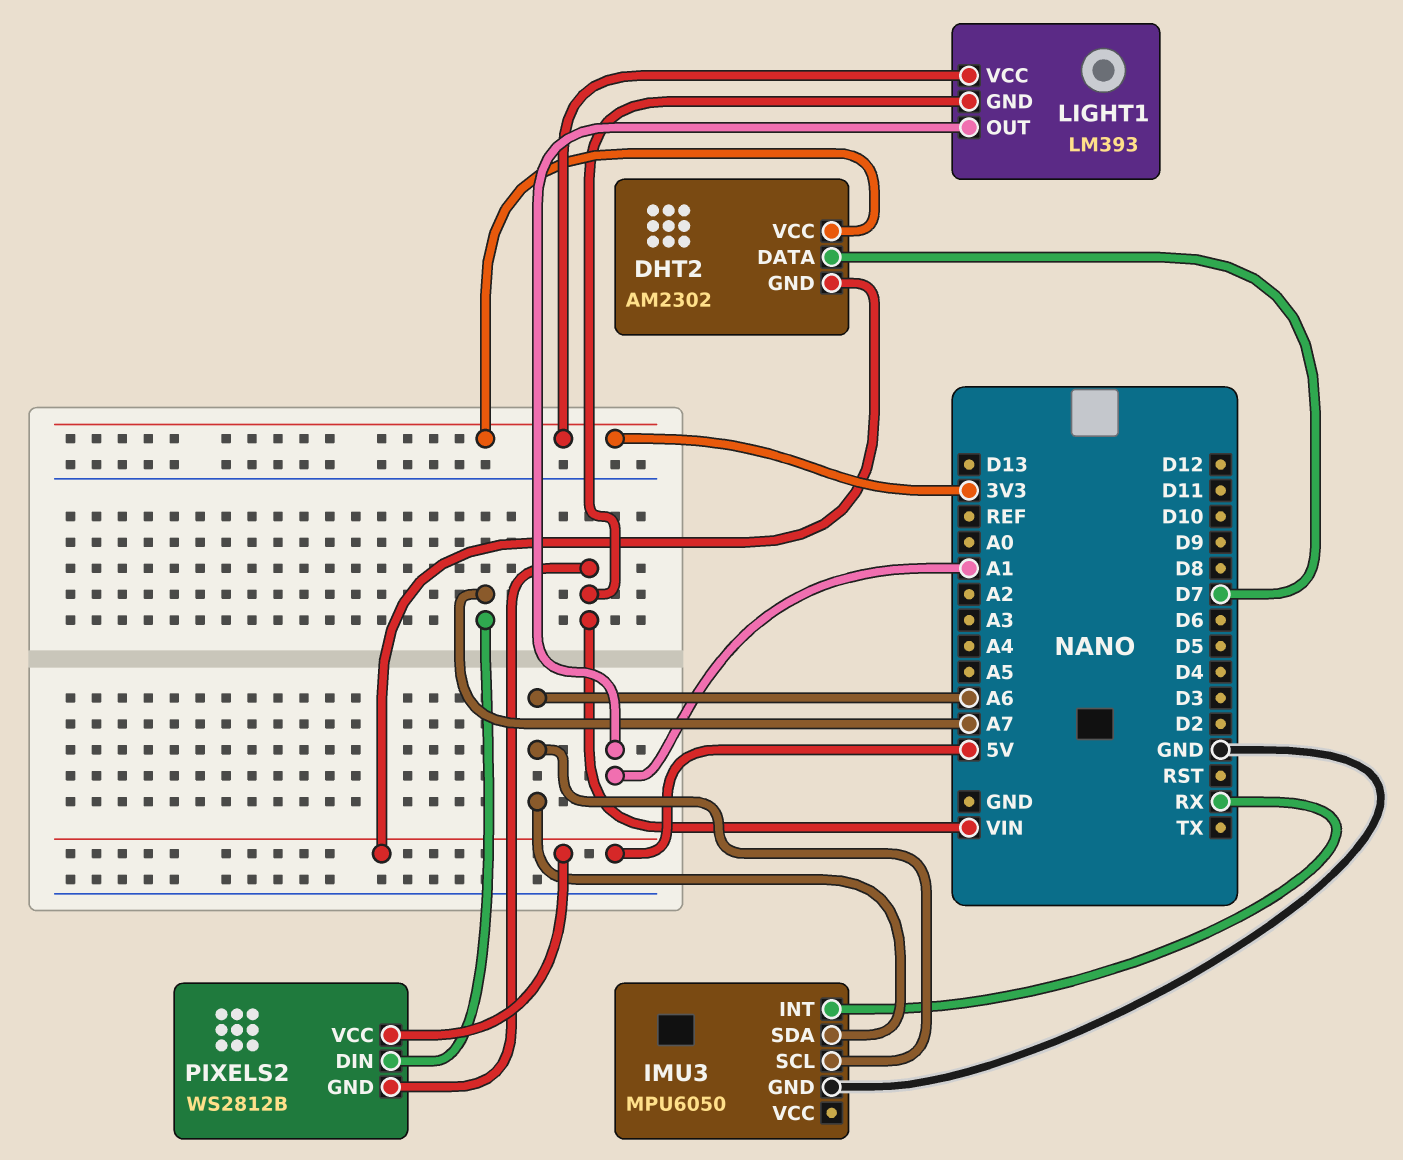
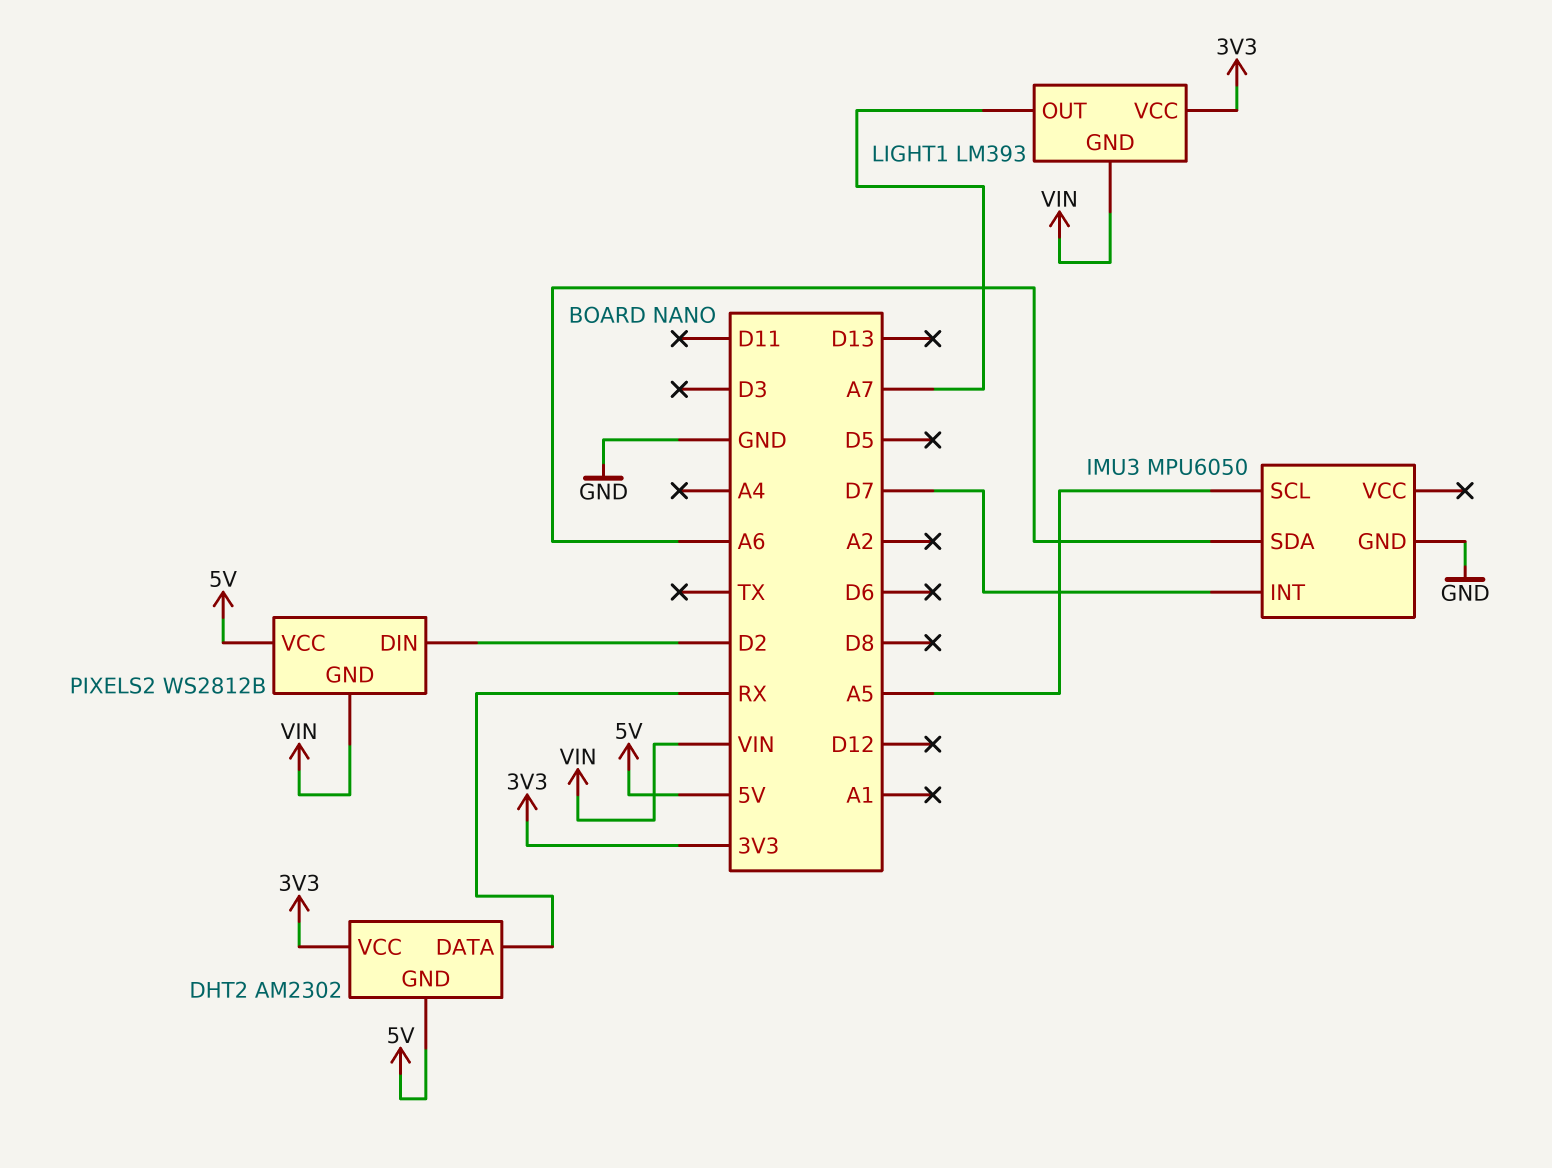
DHT2 pin DATA: D7 -> RX
IMU3 pin INT: RX -> D7
IMU3 pin SCL: A6 -> A5
LIGHT1 pin OUT: A1 -> A7
PIXELS2 pin DIN: A7 -> D2

